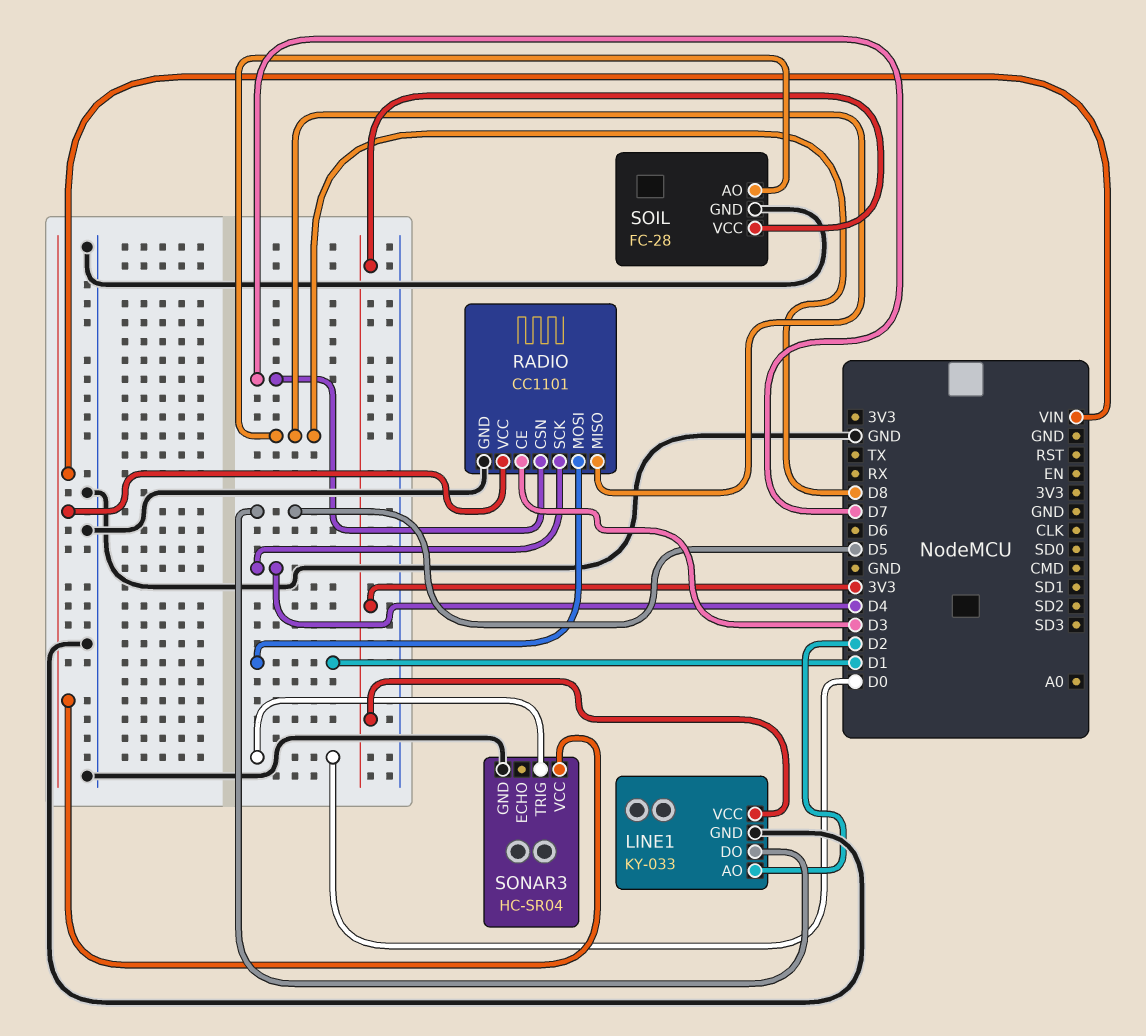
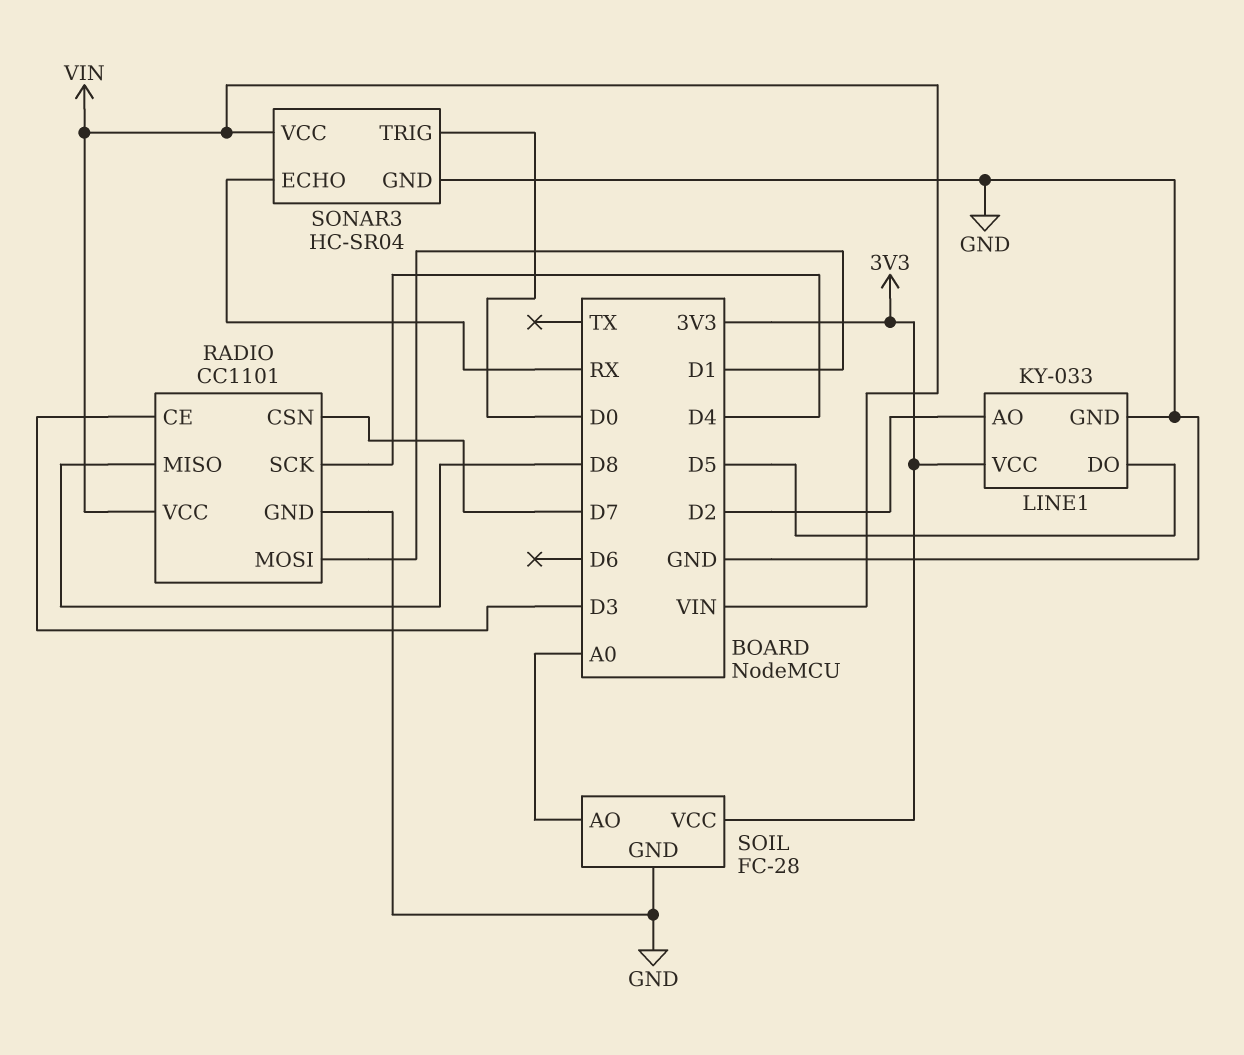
SOIL pin AO: D8 -> A0
SONAR3 pin ECHO: none -> RX

